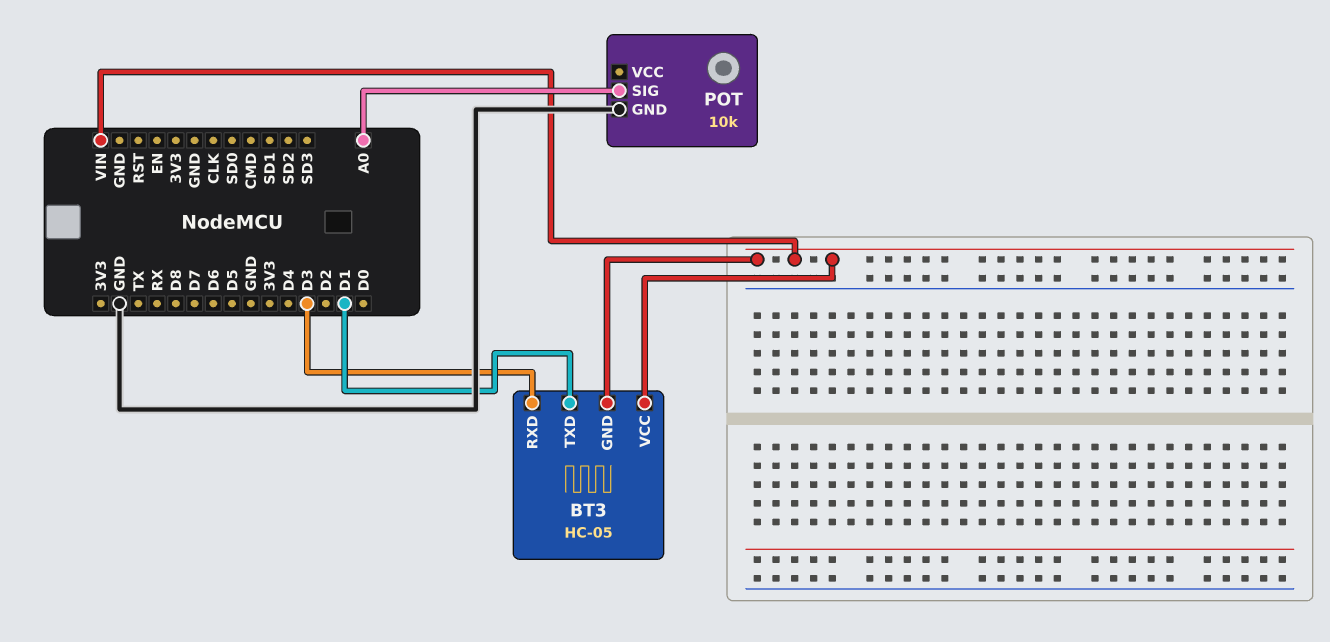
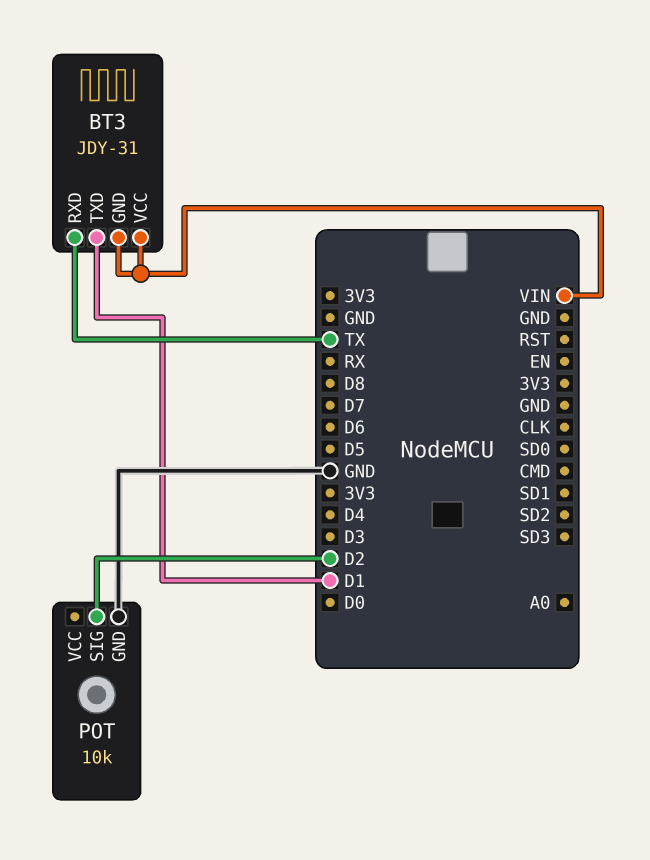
BT3: HC-05 -> JDY-31
BT3 pin RXD: D3 -> TX
POT pin SIG: A0 -> D2

